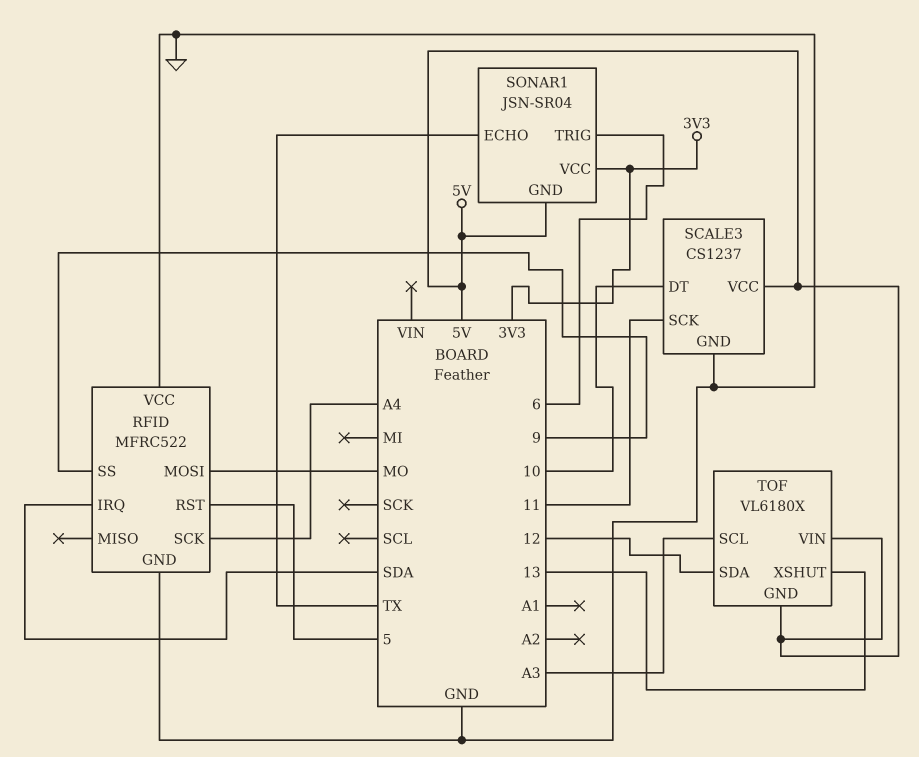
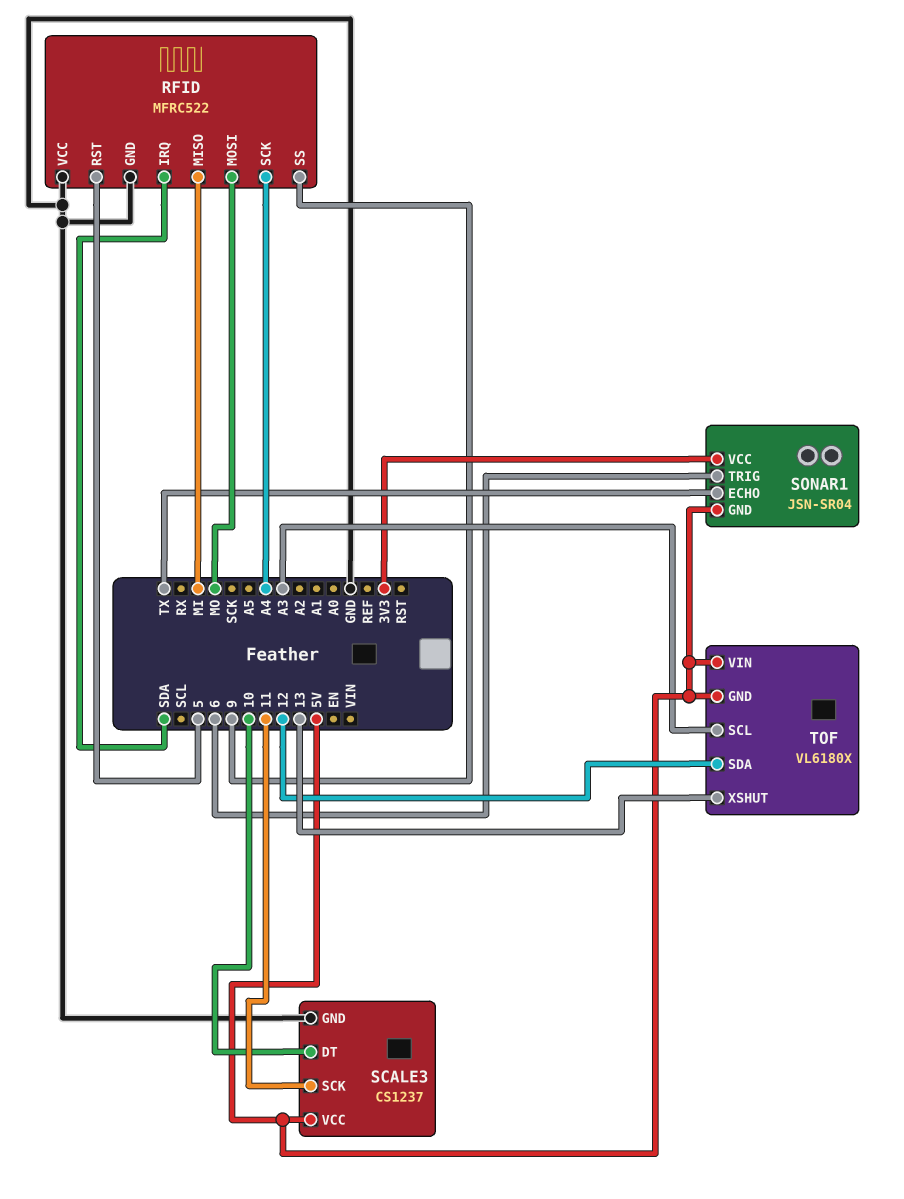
RFID pin MISO: none -> MI

